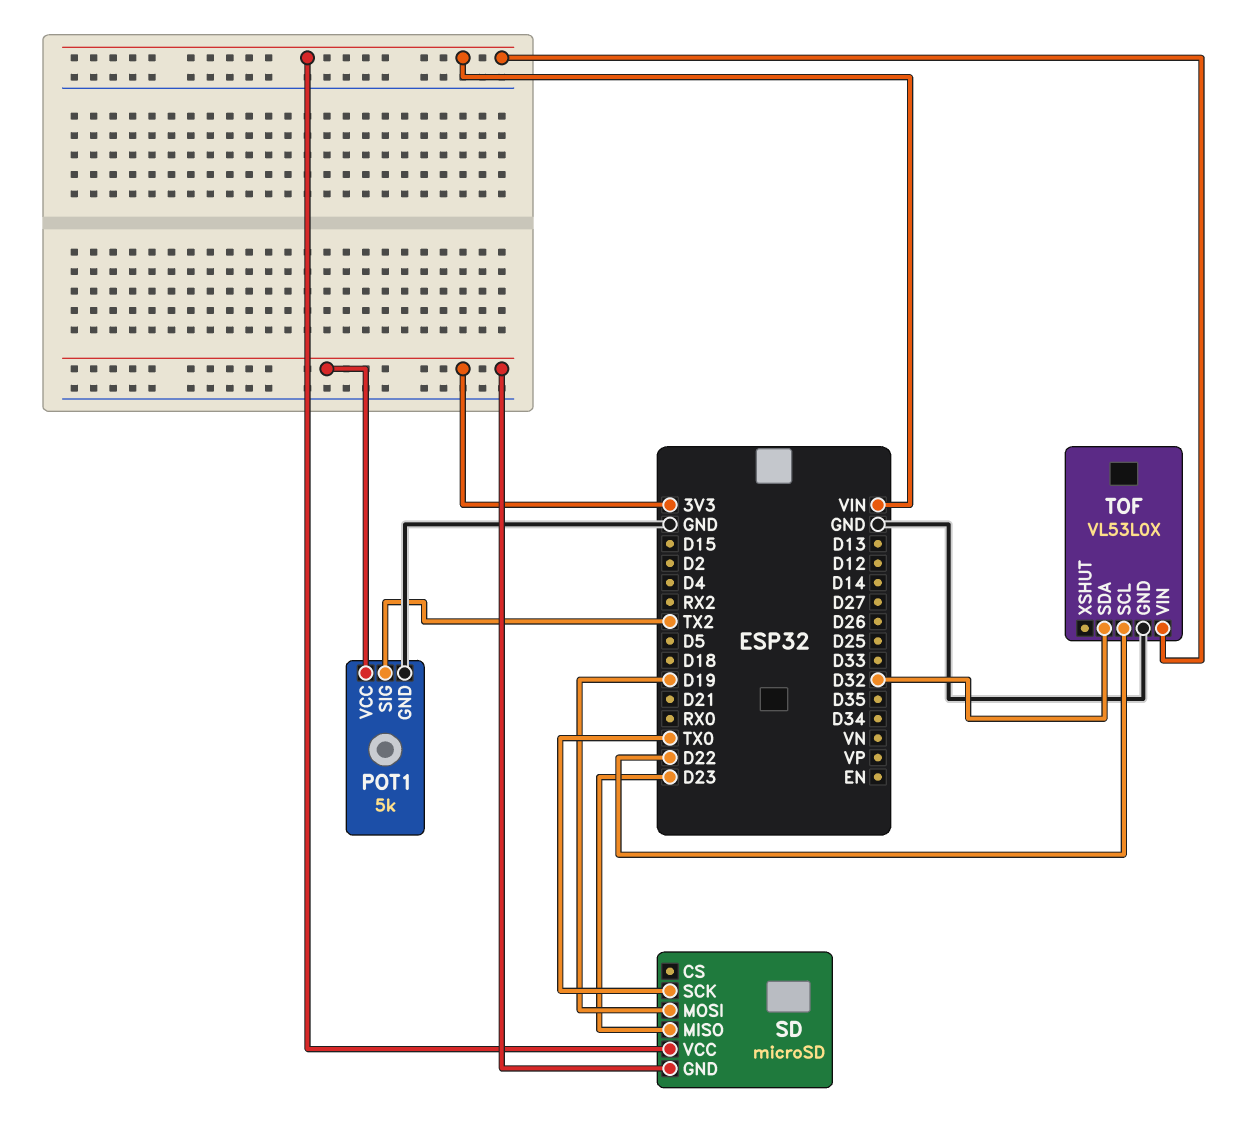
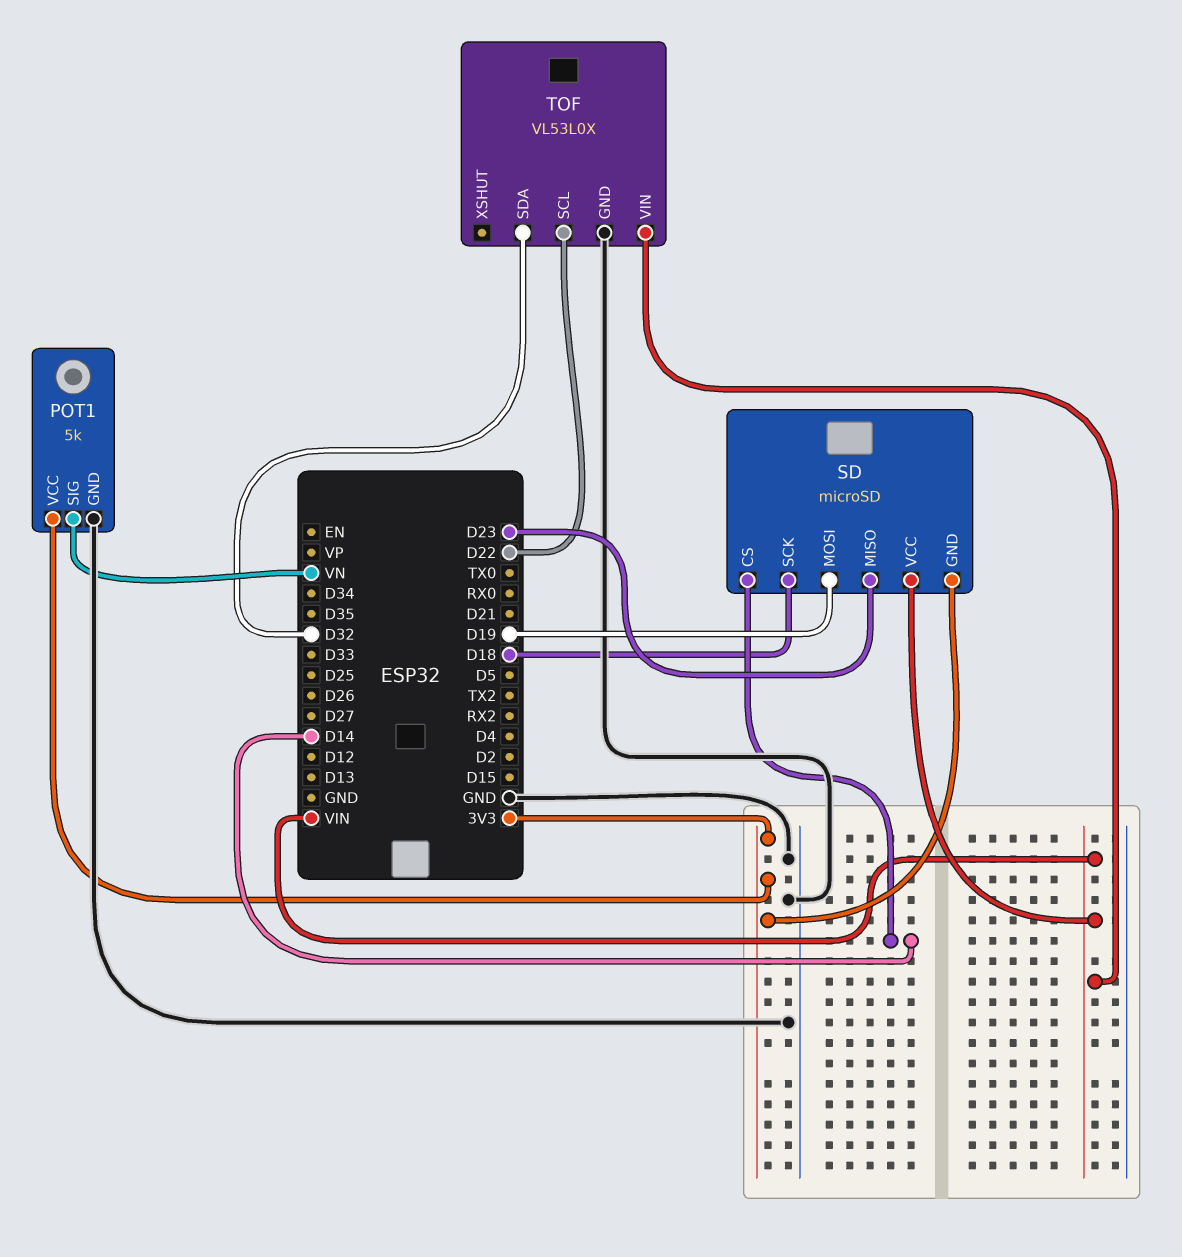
POT1 pin SIG: TX2 -> VN
SD pin CS: none -> D14
SD pin SCK: TX0 -> D18

